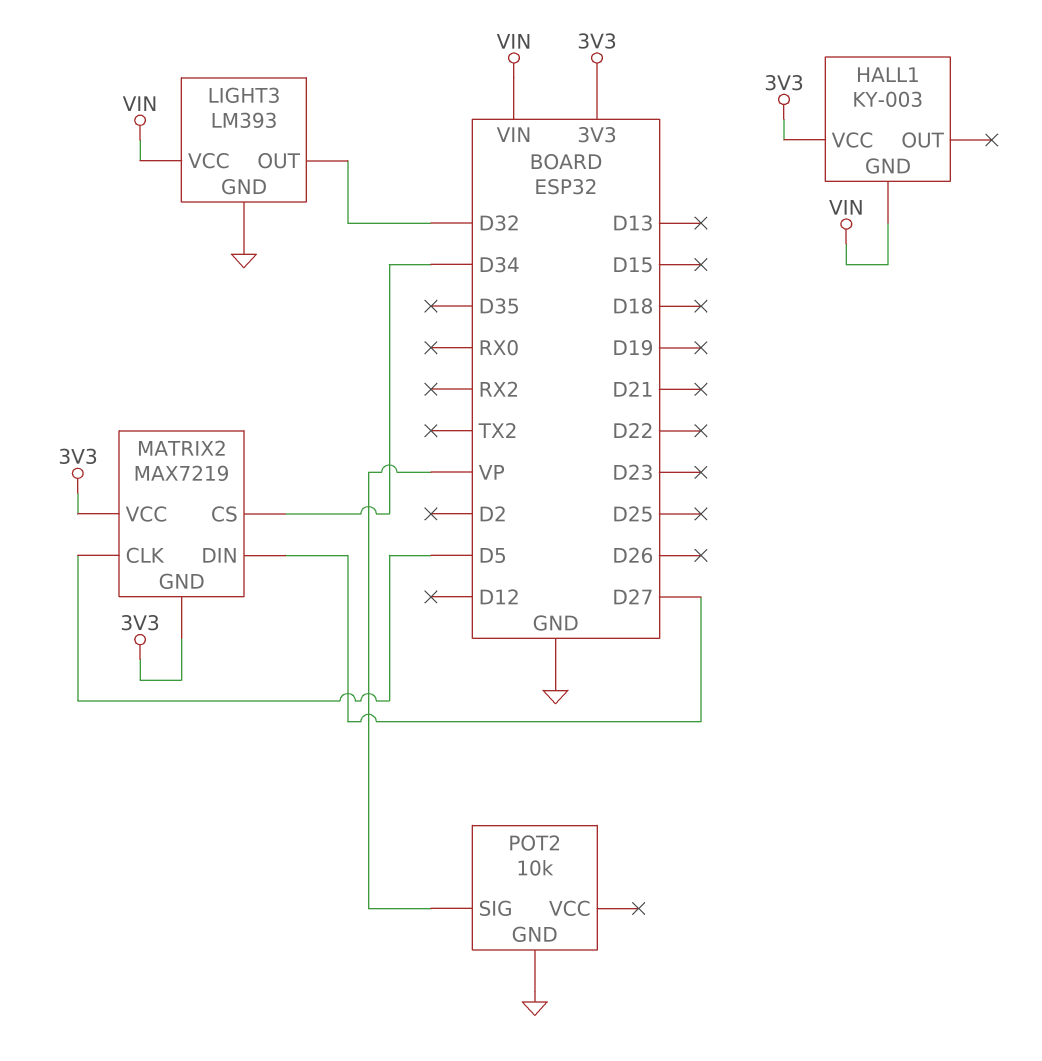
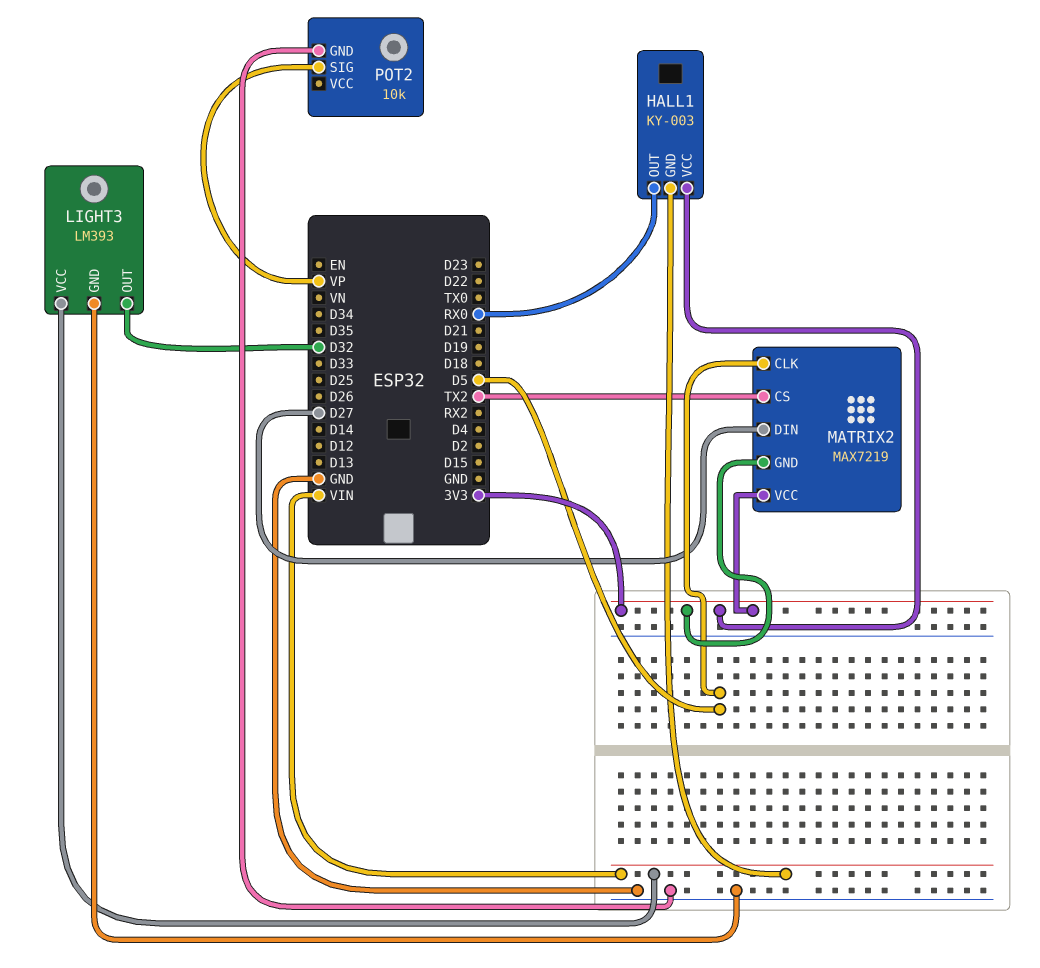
HALL1 pin OUT: none -> RX0
MATRIX2 pin CS: D34 -> TX2

